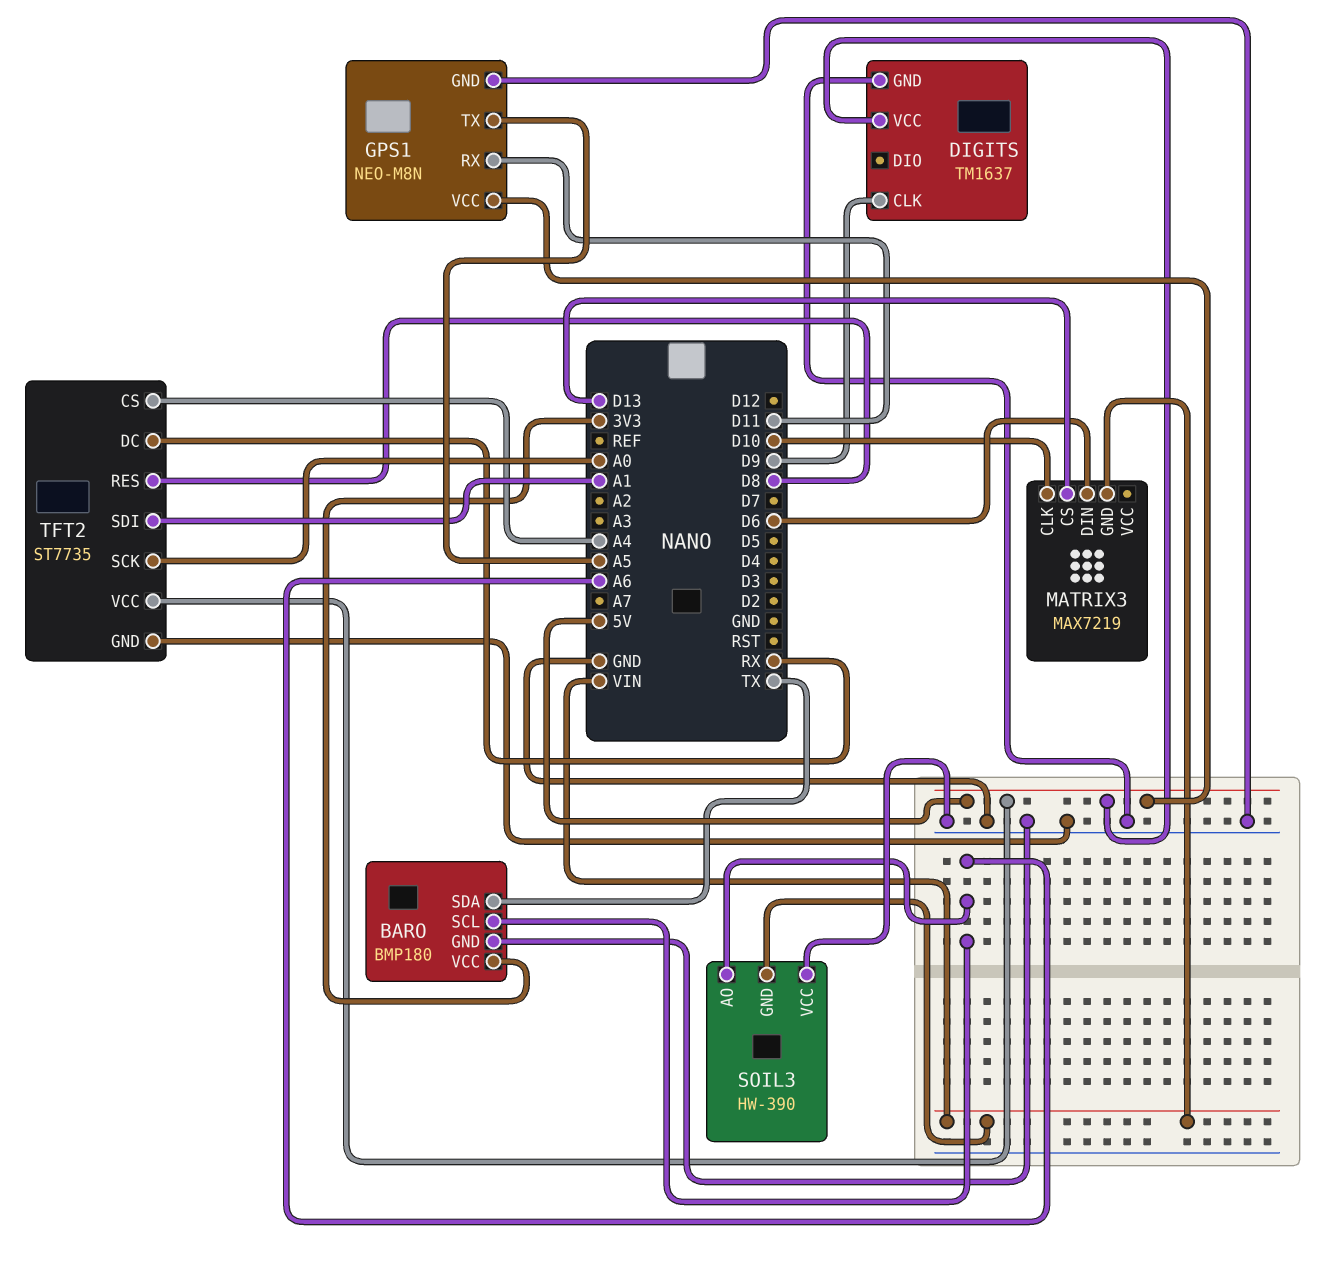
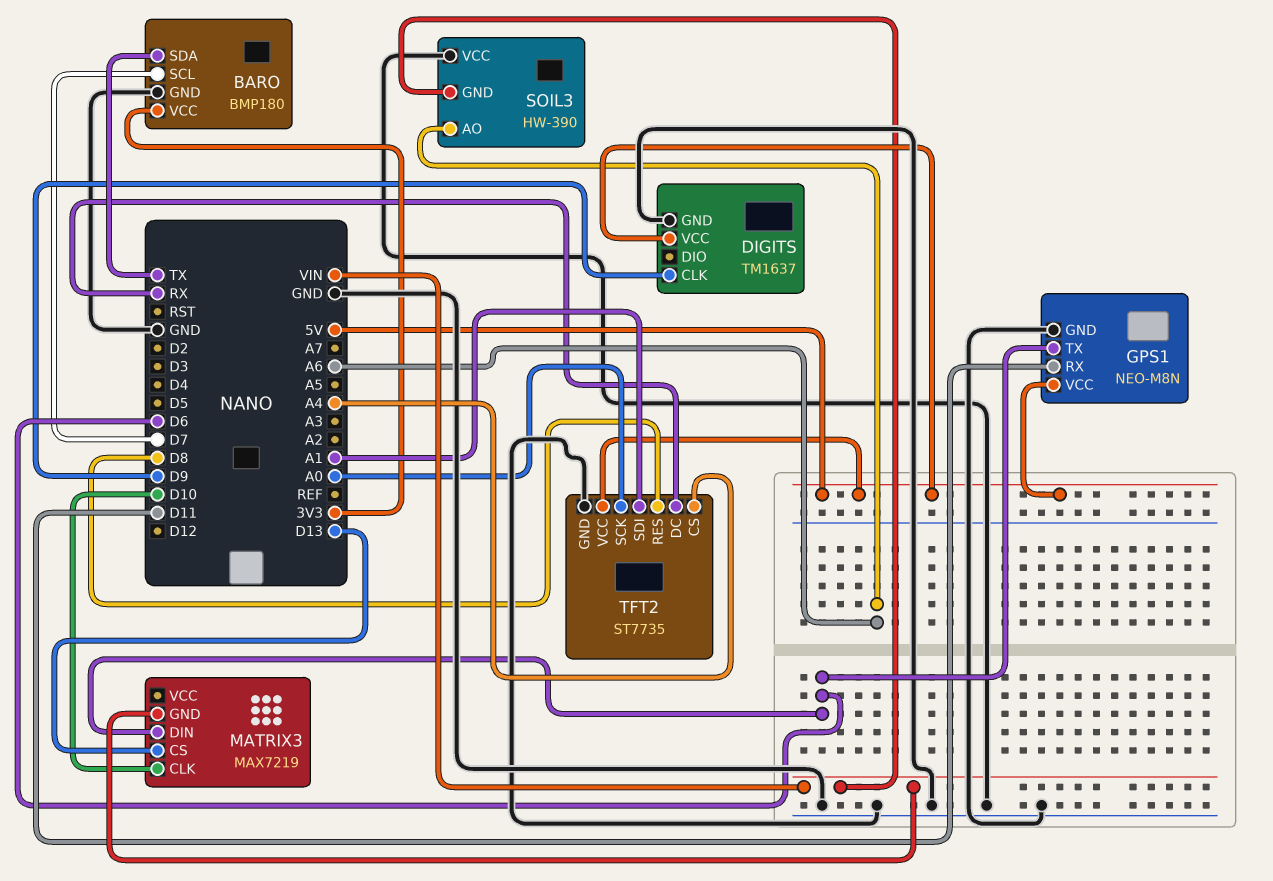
BARO pin SCL: A6 -> D7
GPS1 pin TX: A5 -> D6

